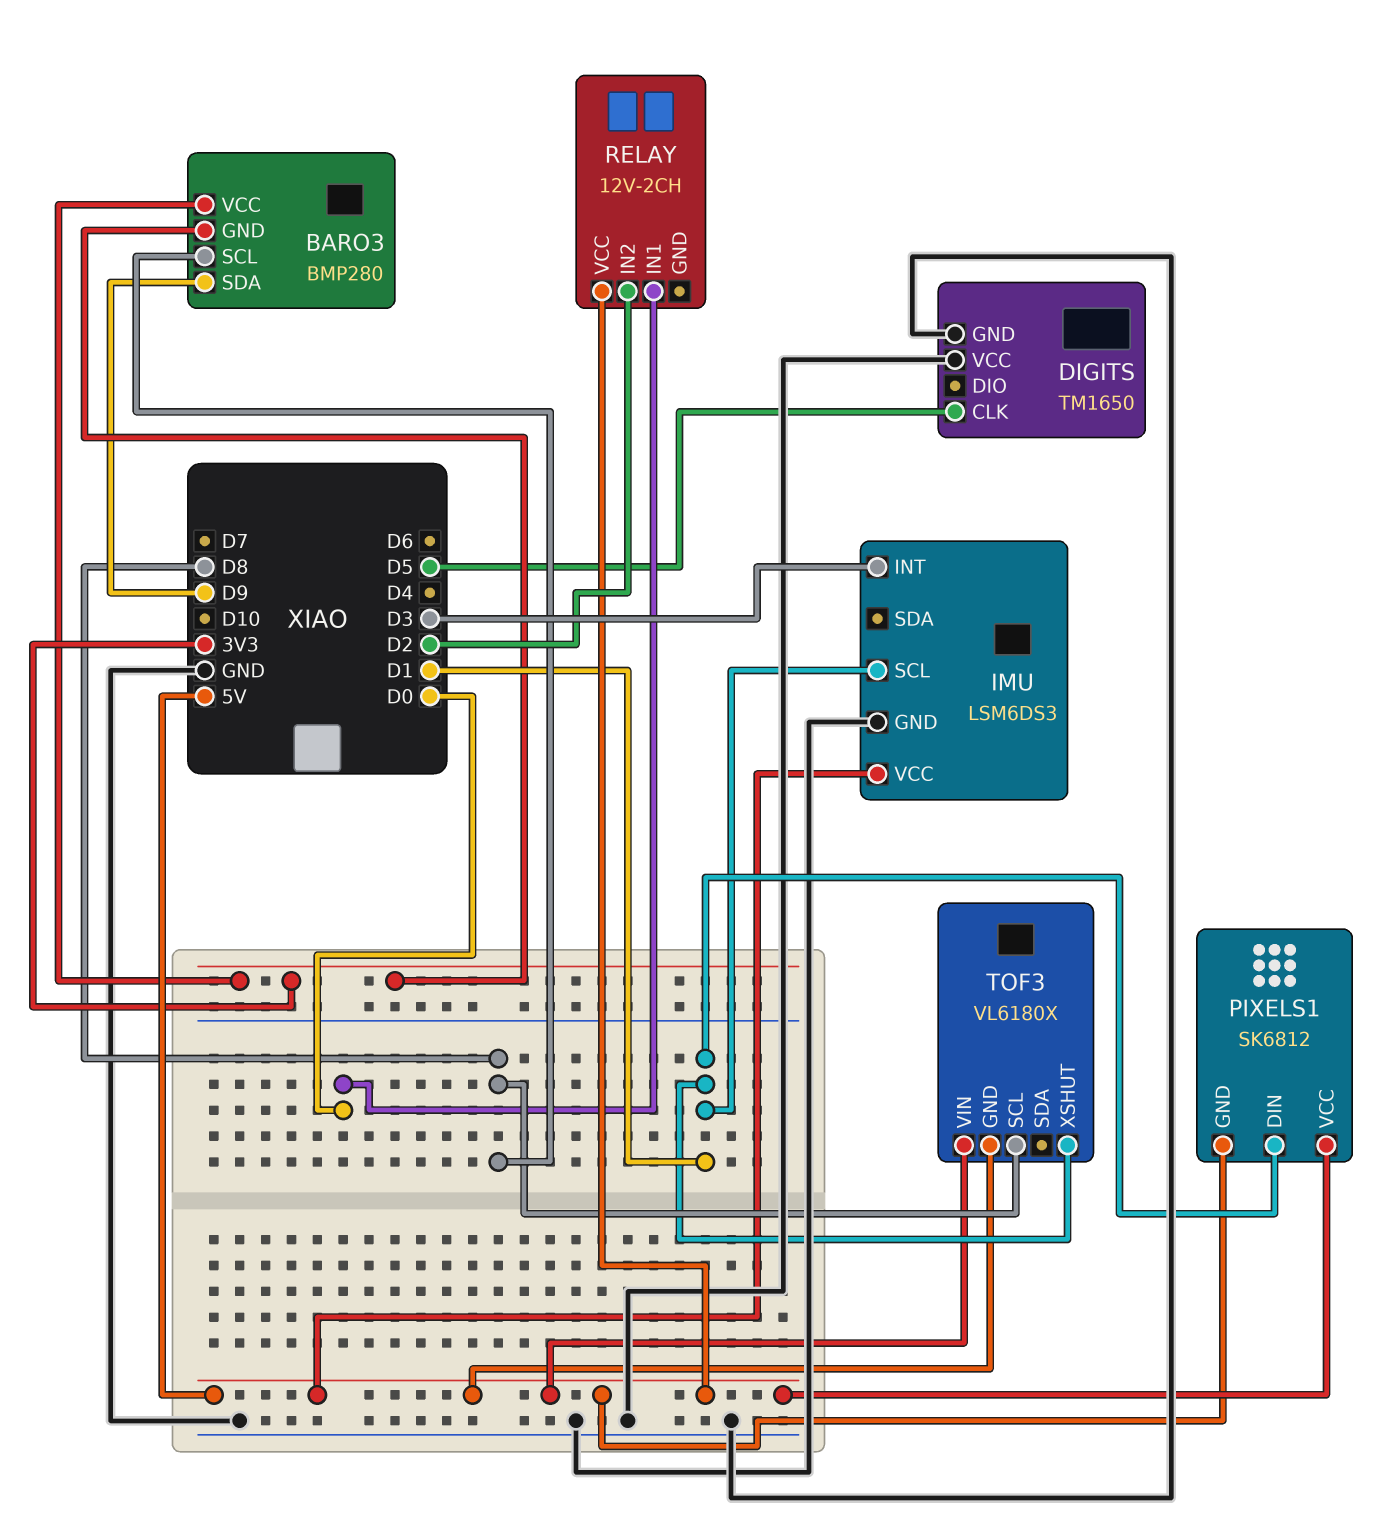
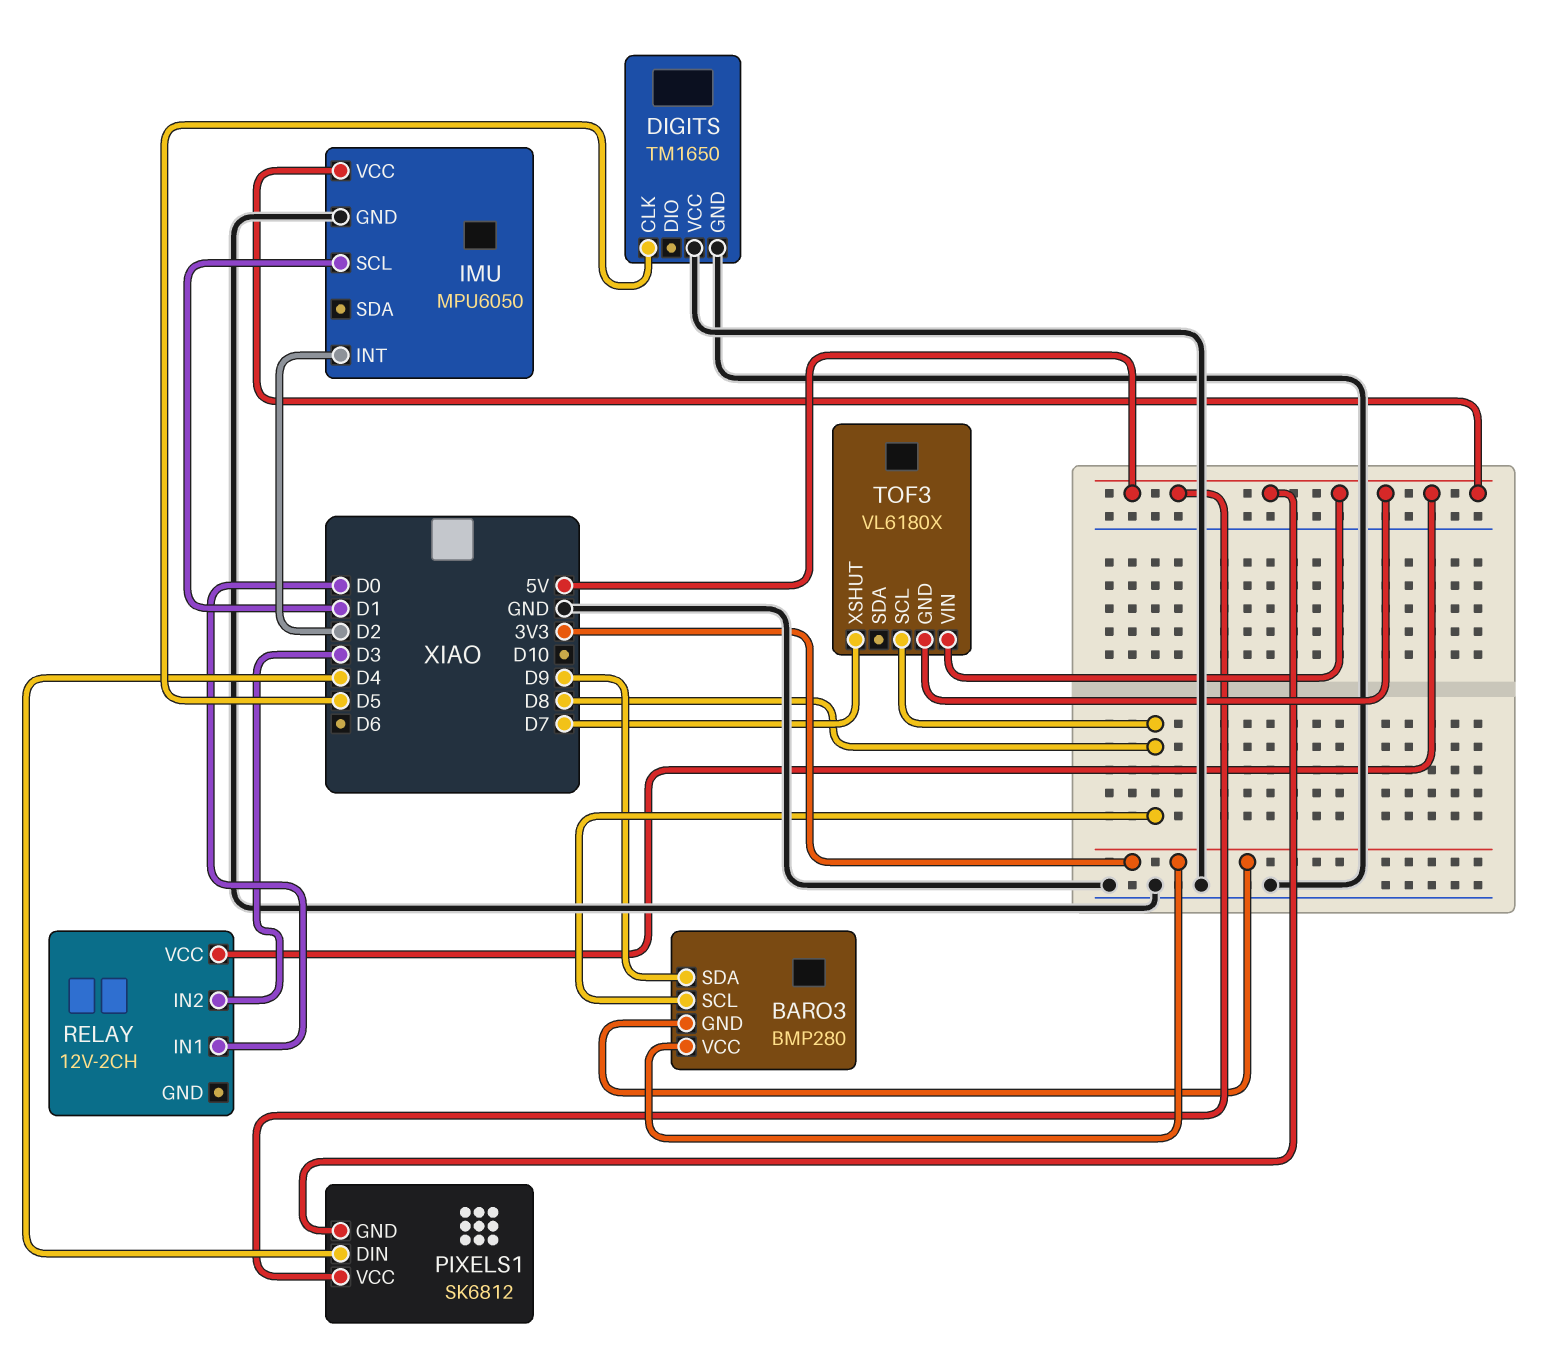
IMU: LSM6DS3 -> MPU6050
IMU pin INT: D3 -> D2
PIXELS1 pin DIN: D1 -> D4
RELAY pin IN2: D2 -> D3
TOF3 pin XSHUT: D1 -> D7

